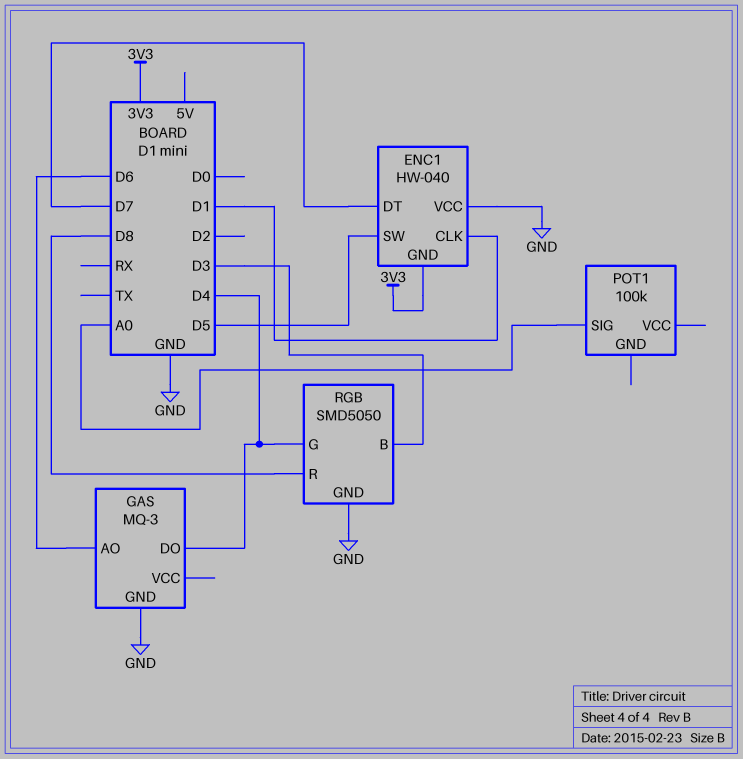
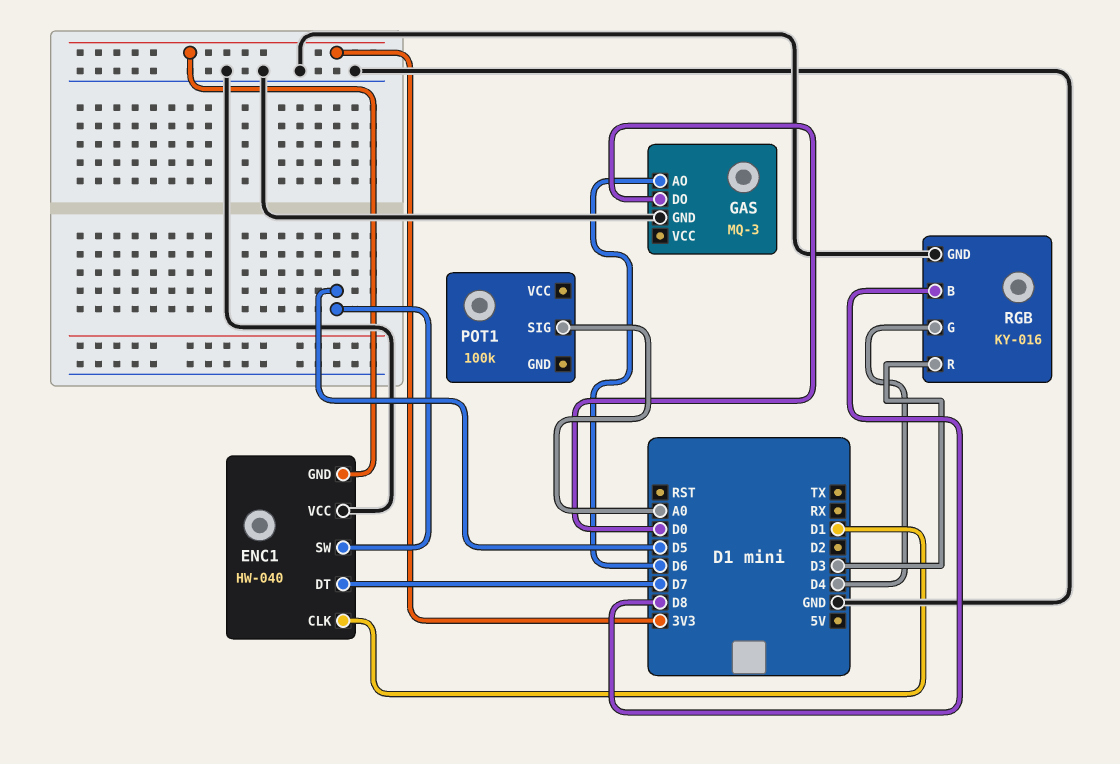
GAS pin DO: D4 -> D0
RGB: SMD5050 -> KY-016
RGB pin B: D3 -> D8
RGB pin R: D8 -> D3

